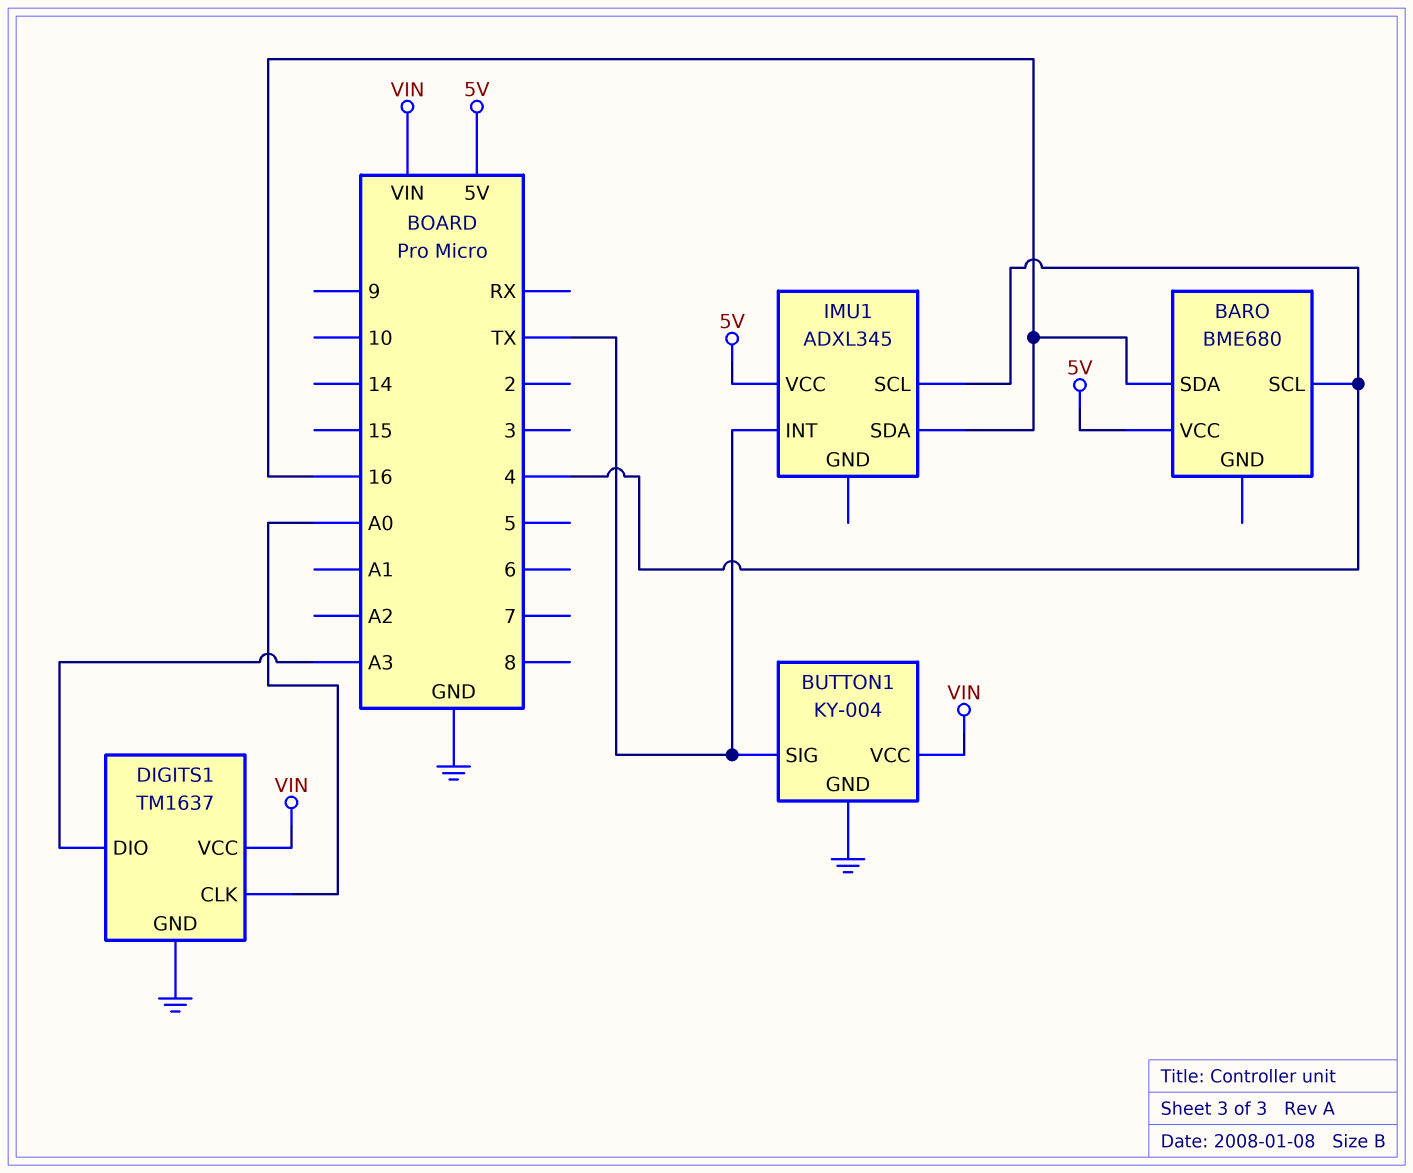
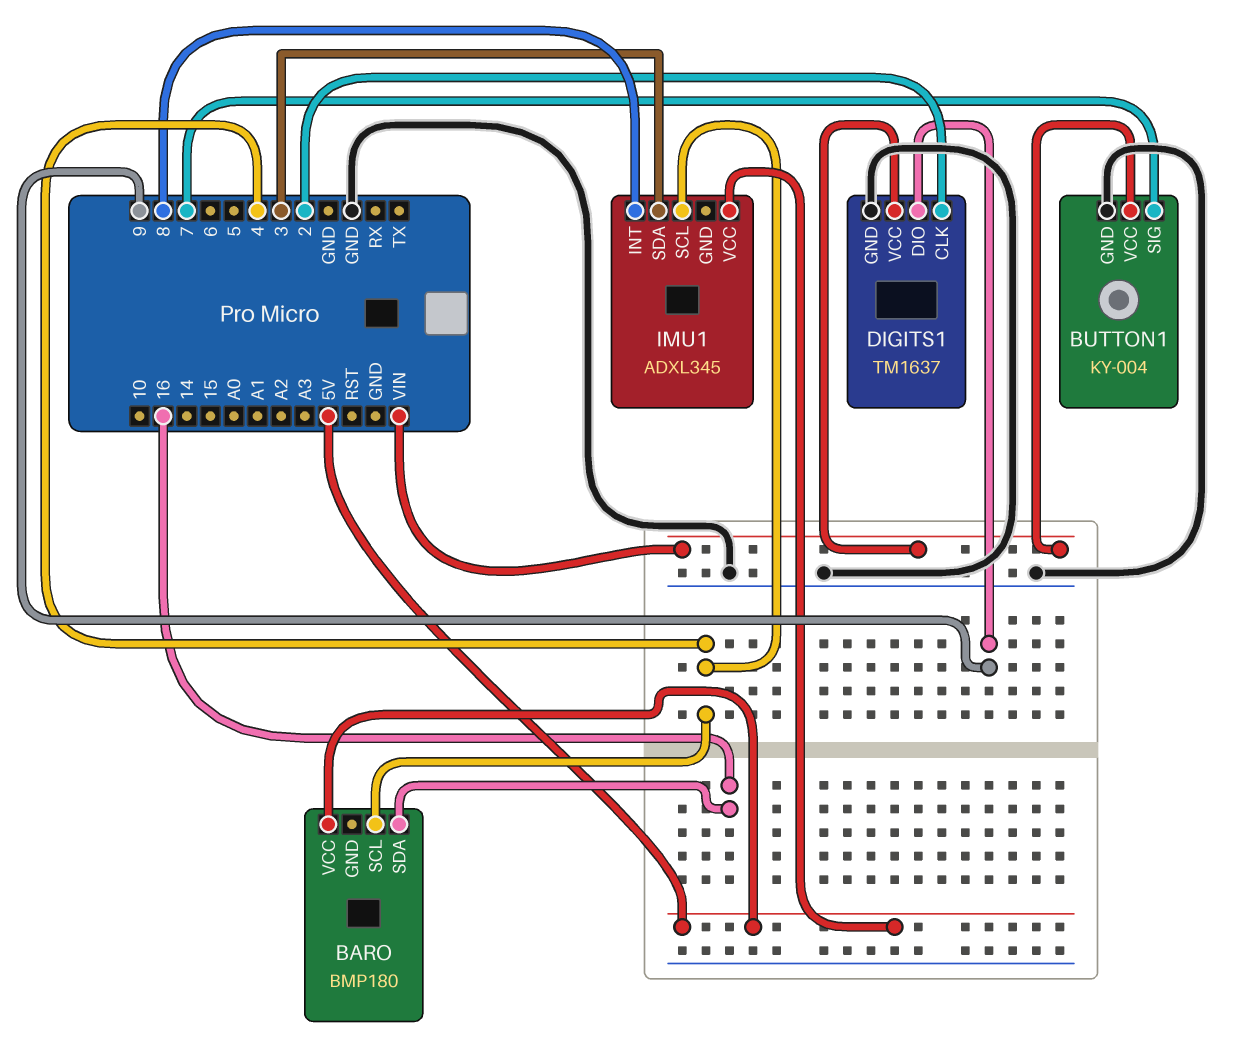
BARO: BME680 -> BMP180
BUTTON1 pin SIG: TX -> 7
DIGITS1 pin CLK: A0 -> 2
DIGITS1 pin DIO: A3 -> 9
IMU1 pin INT: TX -> 8
IMU1 pin SDA: 16 -> 3

